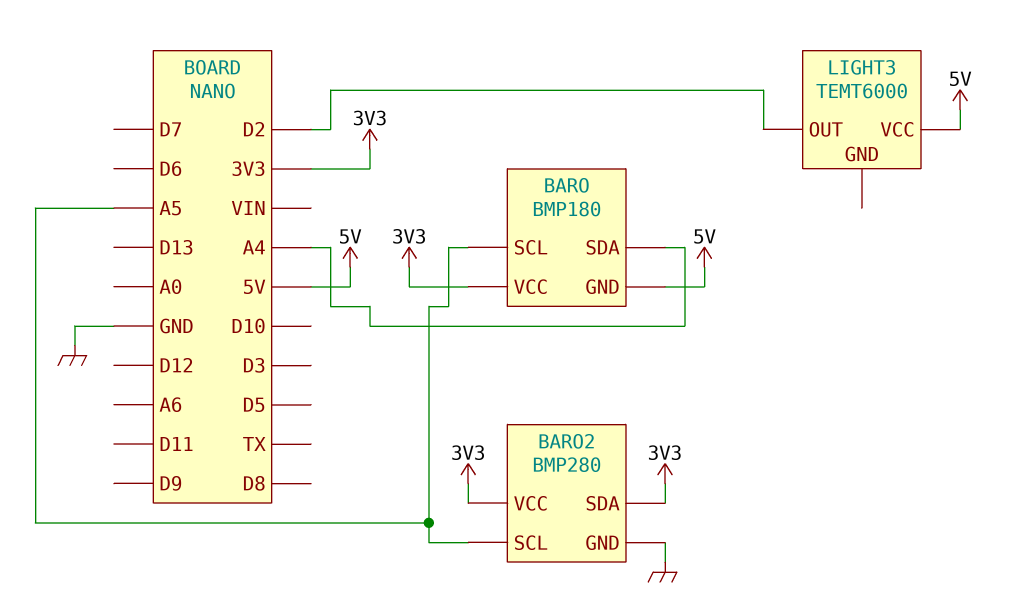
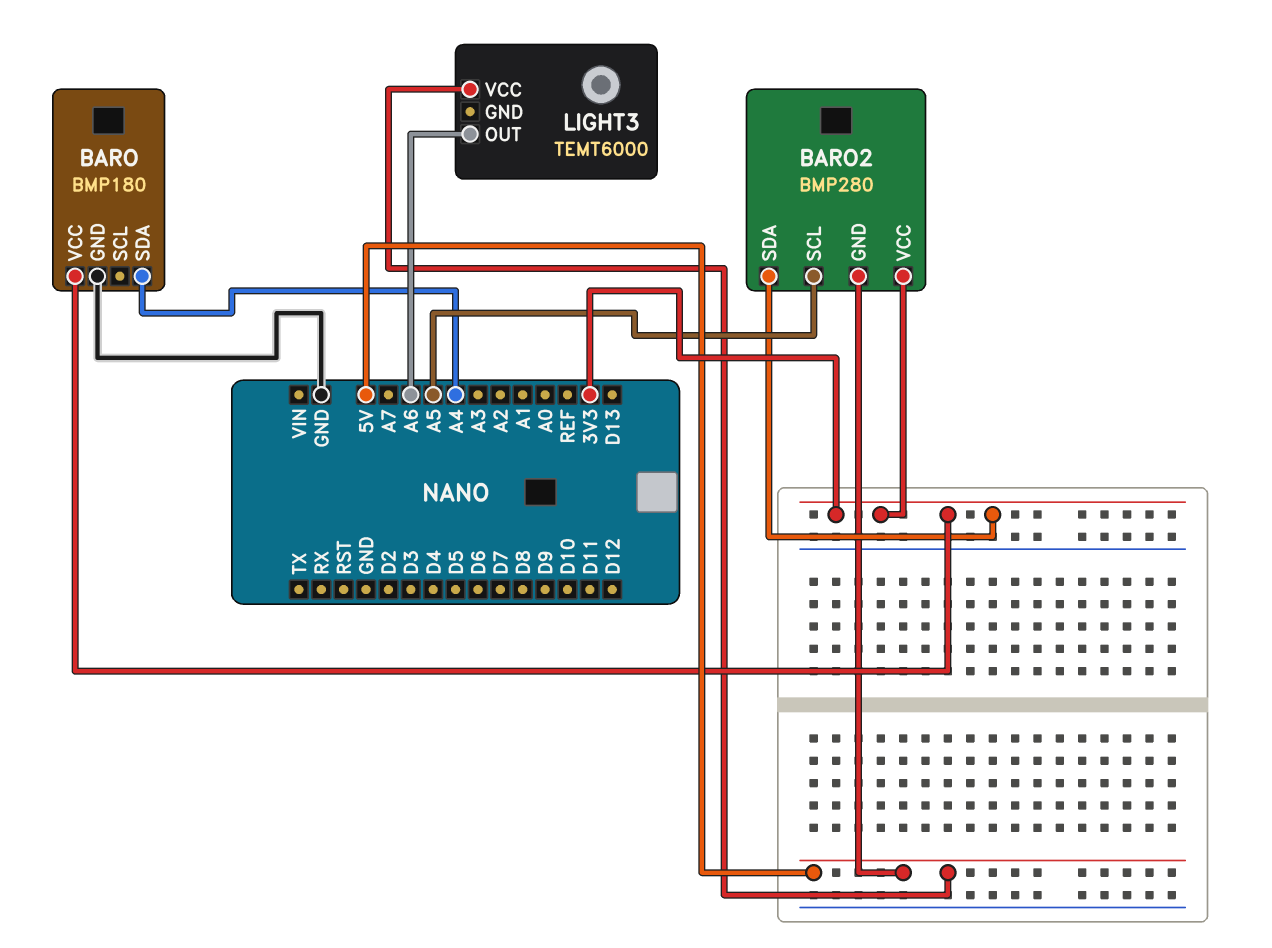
BARO pin GND: 5V -> GND
BARO pin SCL: A5 -> none
BARO2 pin GND: GND -> 5V
LIGHT3 pin OUT: D2 -> A6

